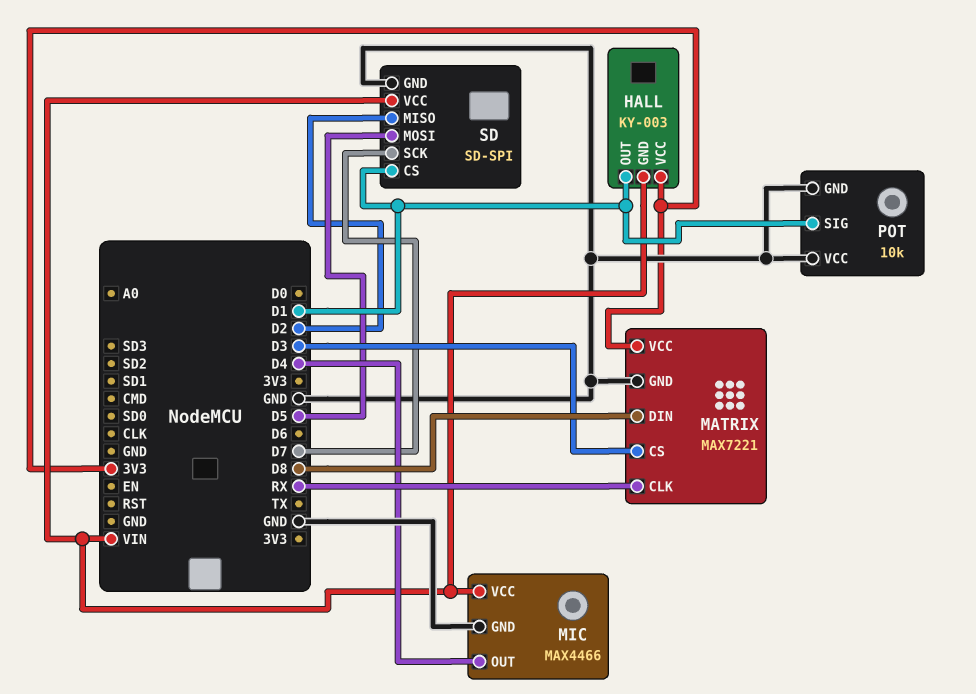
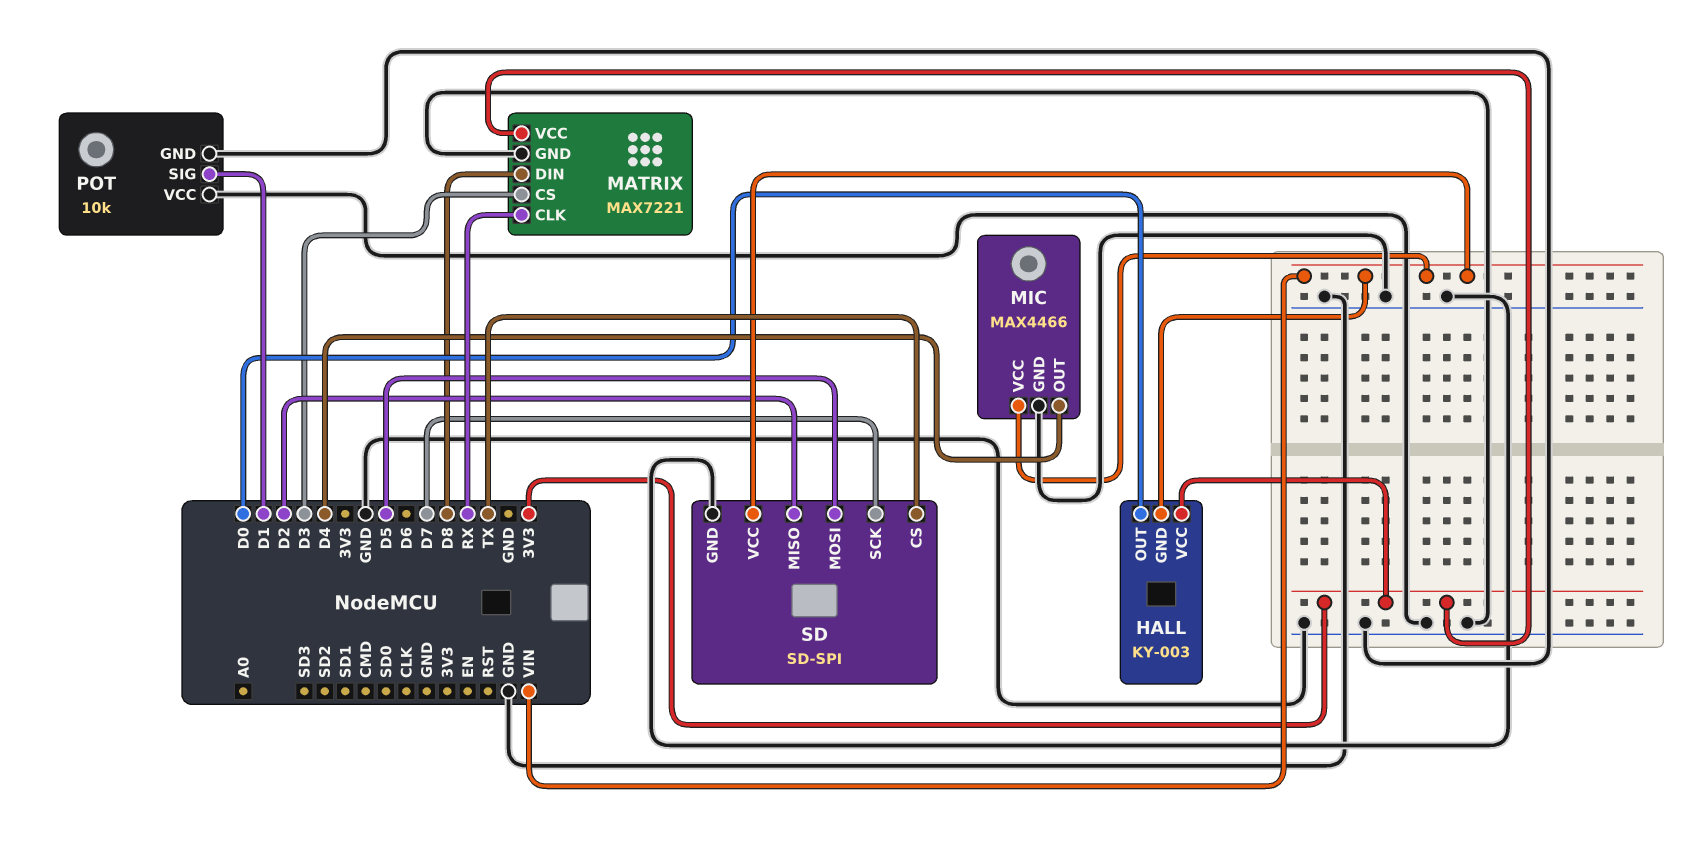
HALL pin OUT: D1 -> D0
SD pin CS: D1 -> TX

